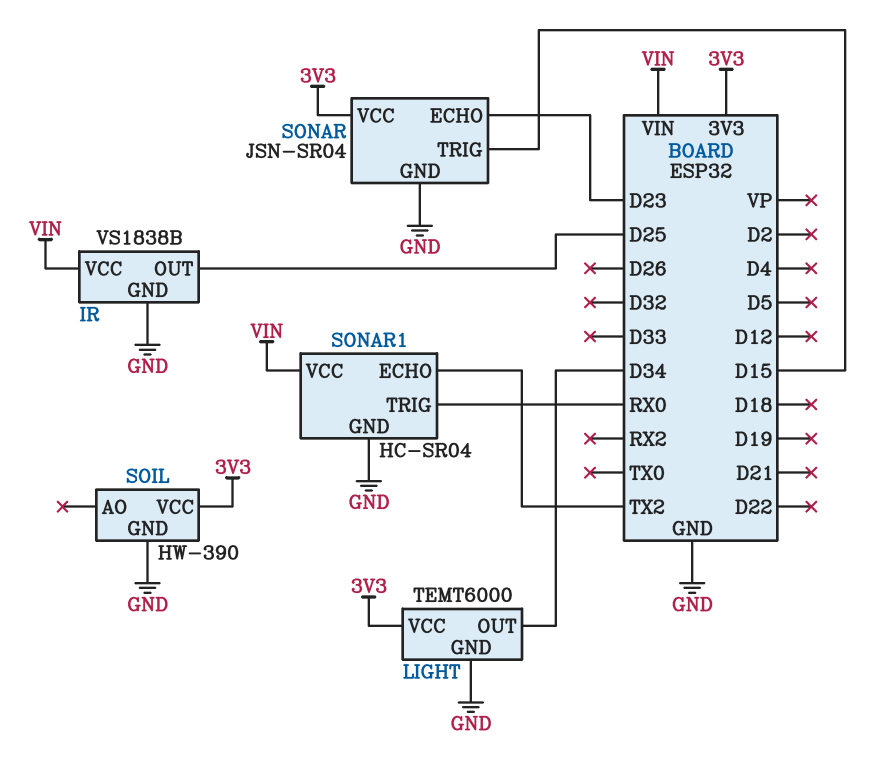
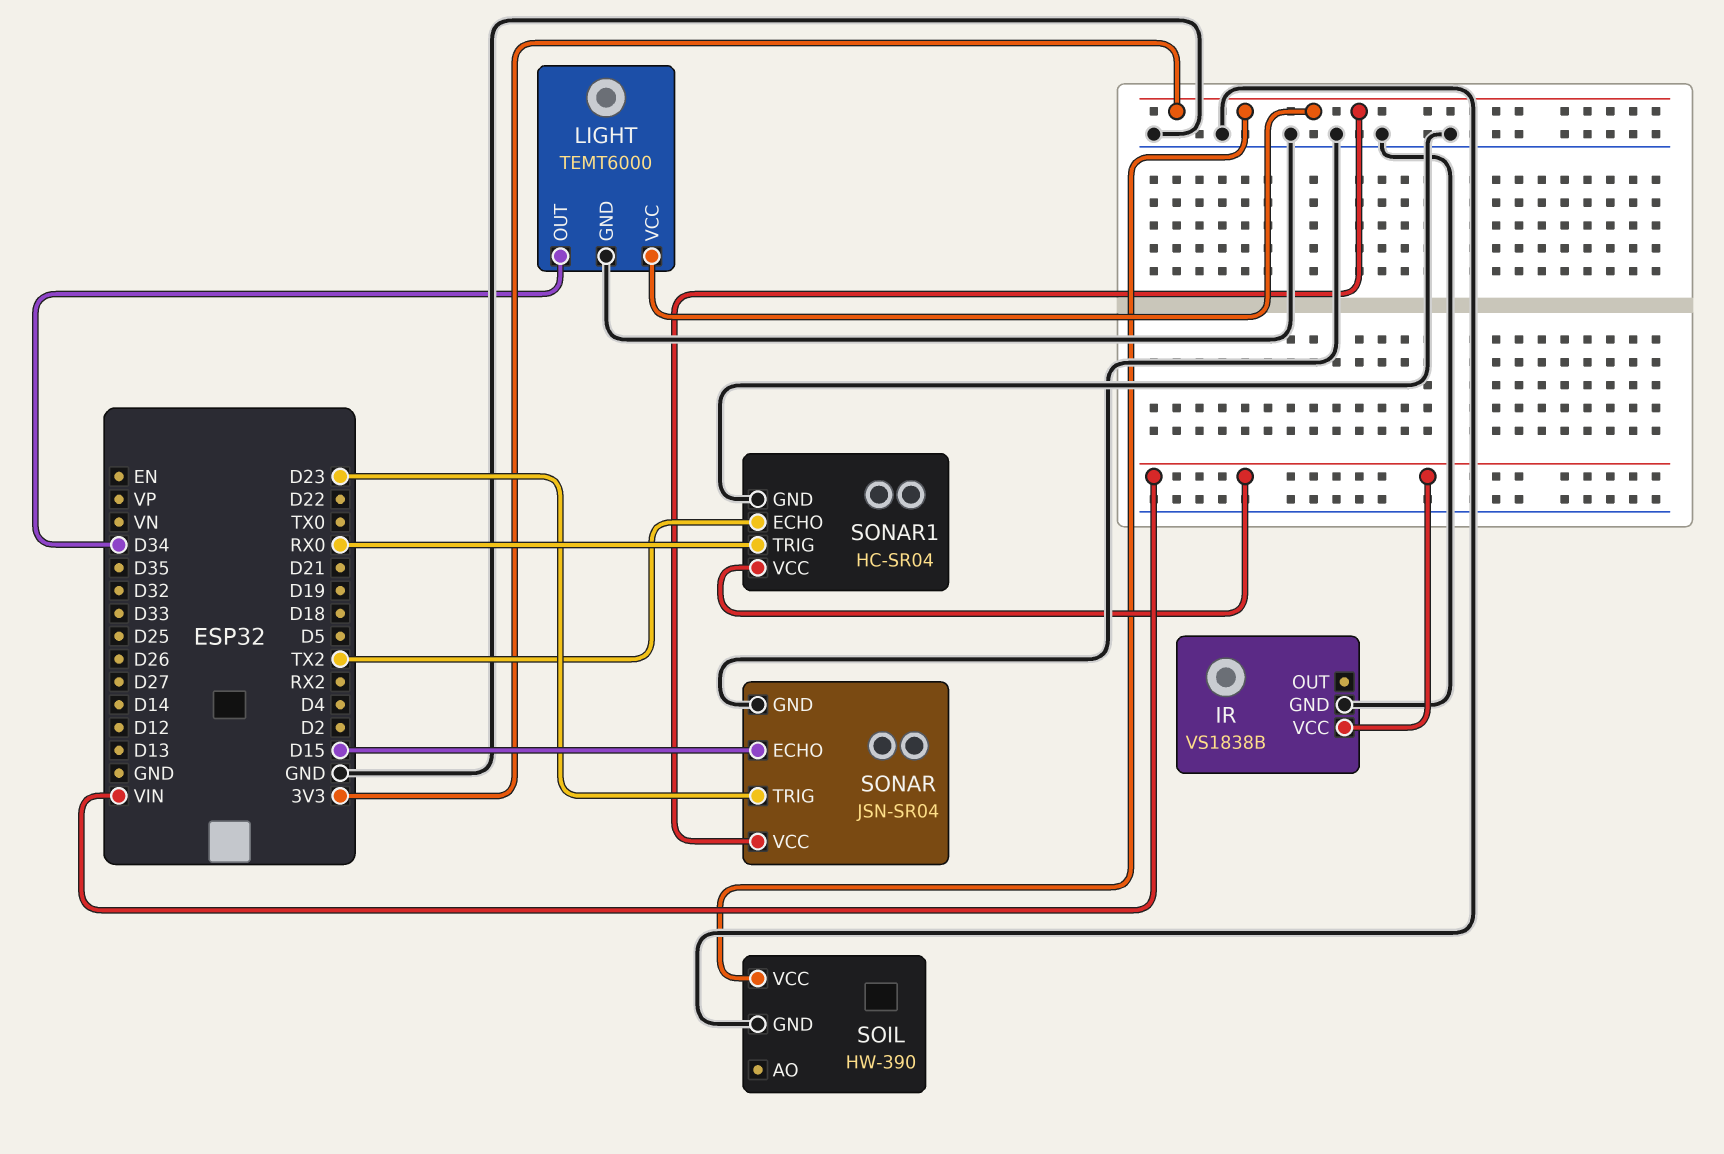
IR pin OUT: D25 -> none
SONAR pin ECHO: D23 -> D15
SONAR pin TRIG: D15 -> D23

